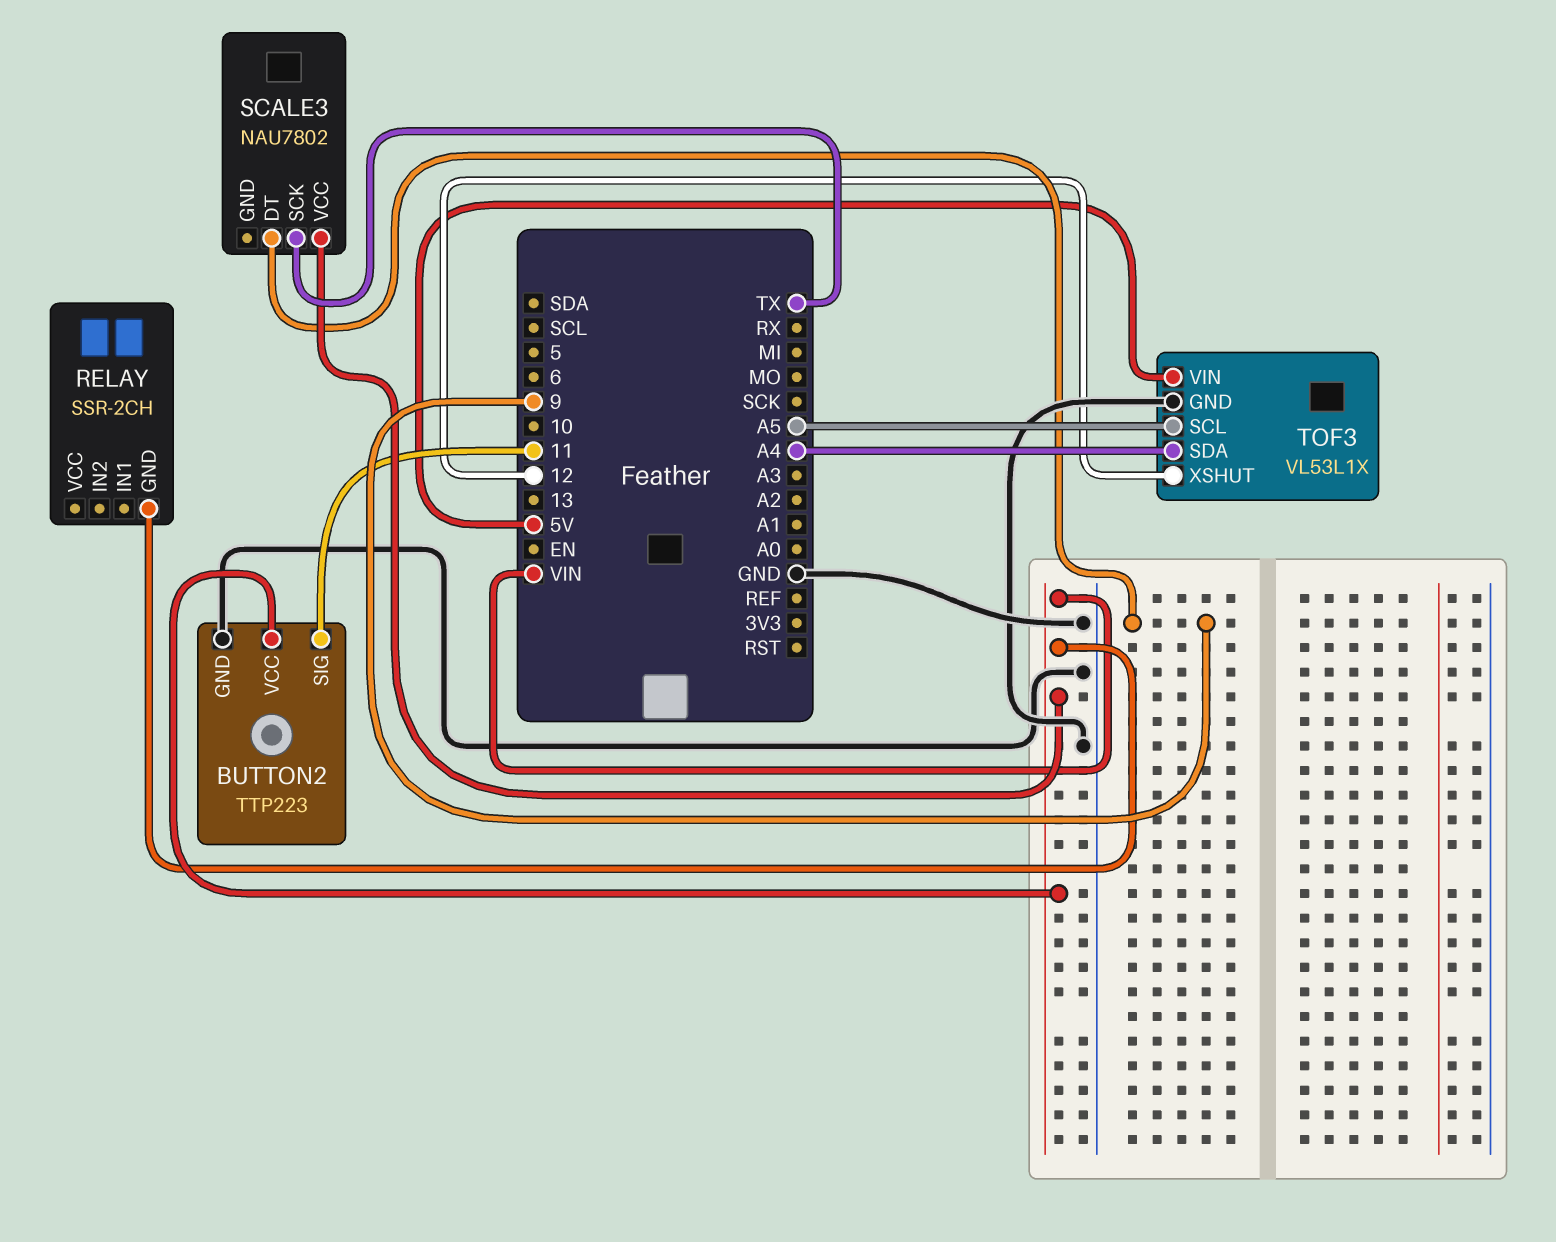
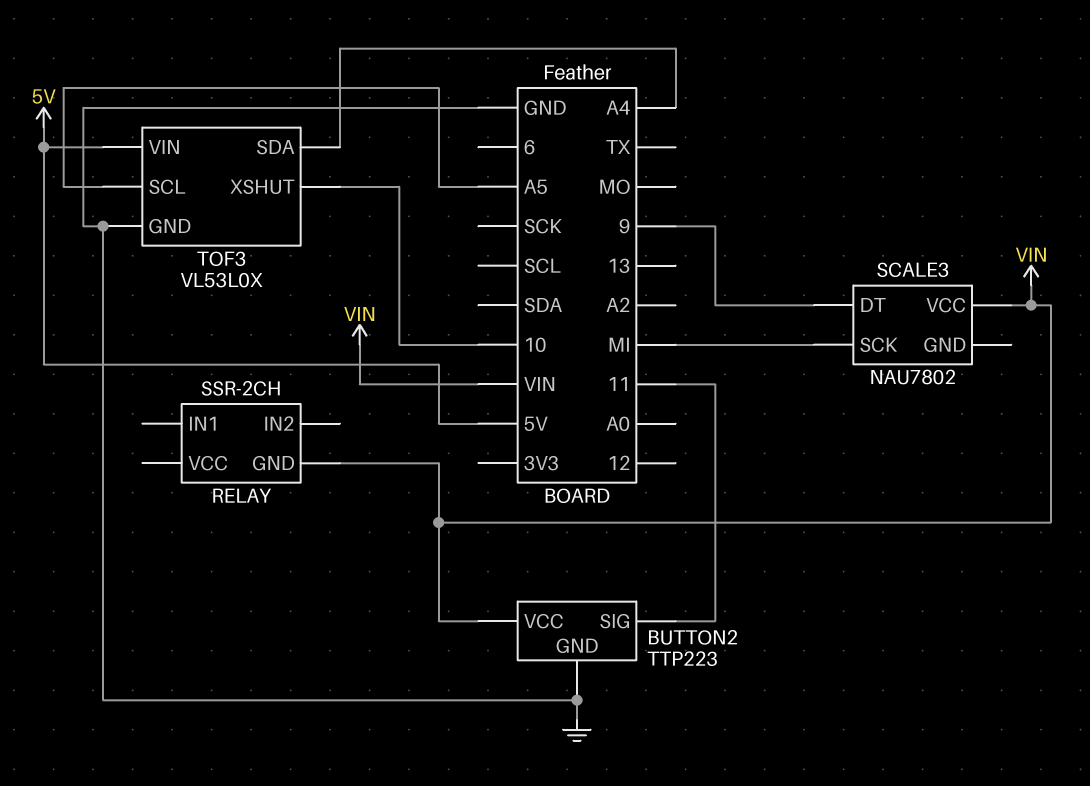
SCALE3 pin SCK: TX -> MI
TOF3: VL53L1X -> VL53L0X
TOF3 pin XSHUT: 12 -> 10

